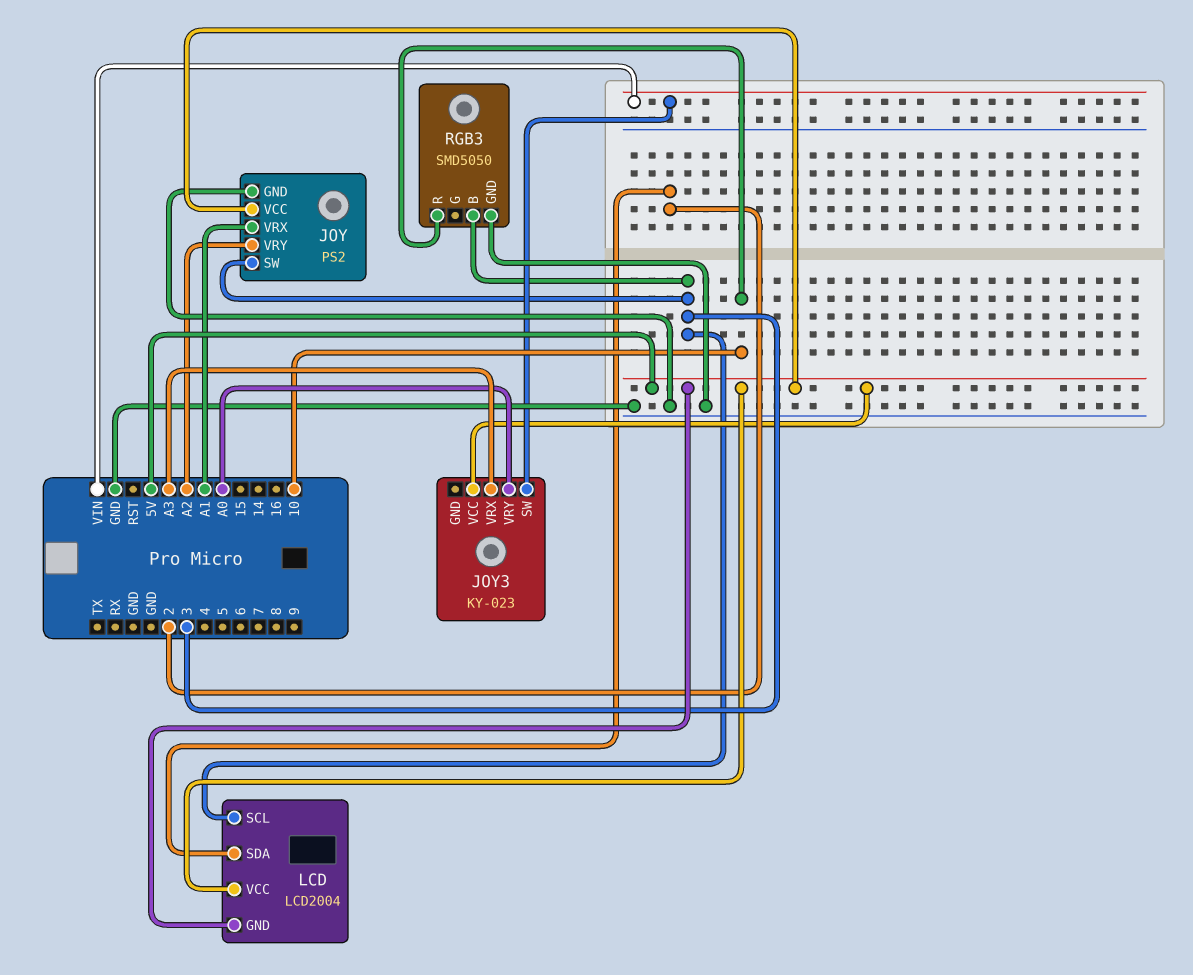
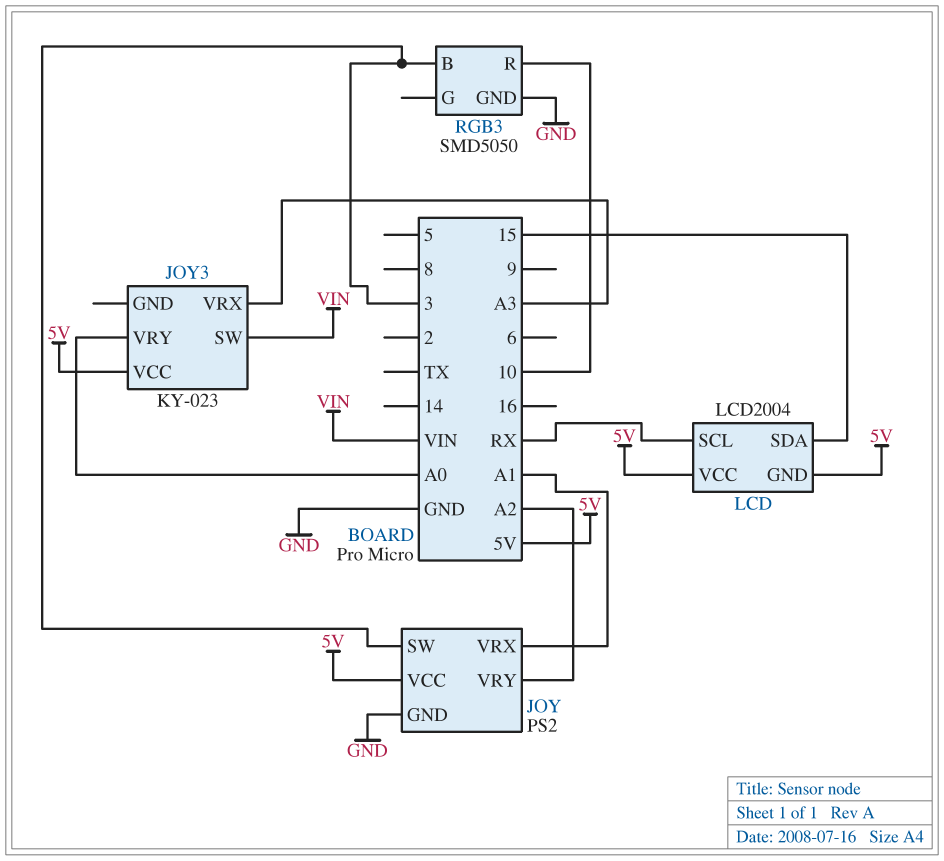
LCD pin SCL: 3 -> RX
LCD pin SDA: 2 -> 15

